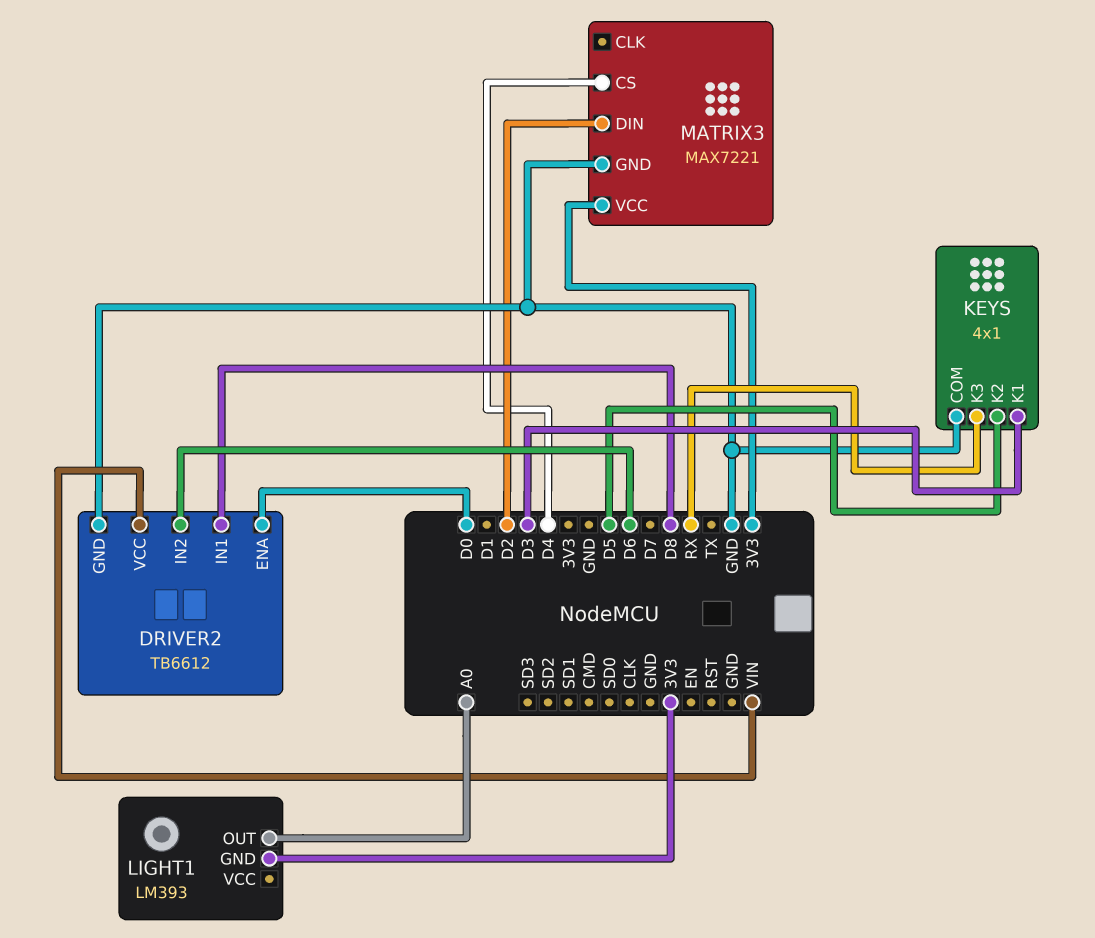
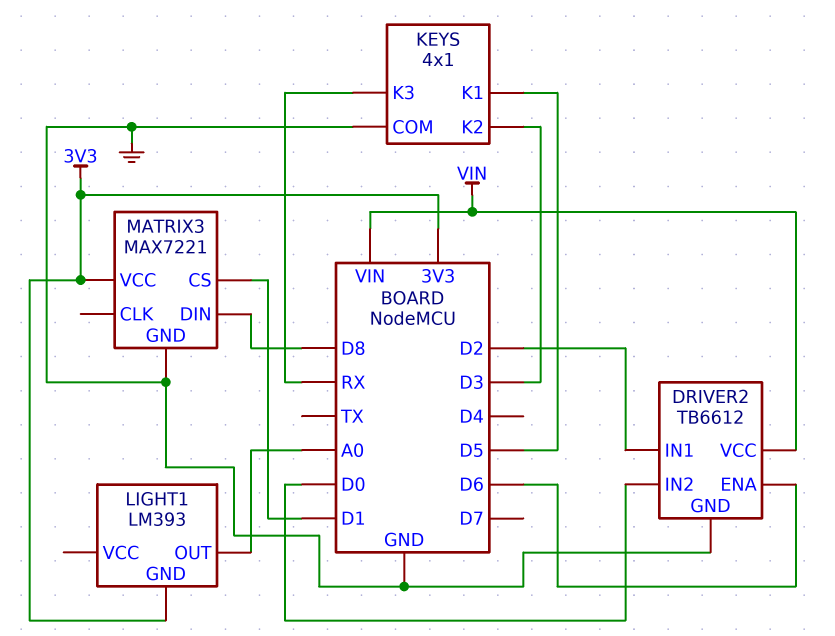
DRIVER2 pin ENA: D0 -> D6
DRIVER2 pin IN1: D8 -> D2
DRIVER2 pin IN2: D6 -> D0
KEYS pin K1: D3 -> D5
KEYS pin K2: D5 -> D3
MATRIX3 pin CS: D4 -> D1
MATRIX3 pin DIN: D2 -> D8

